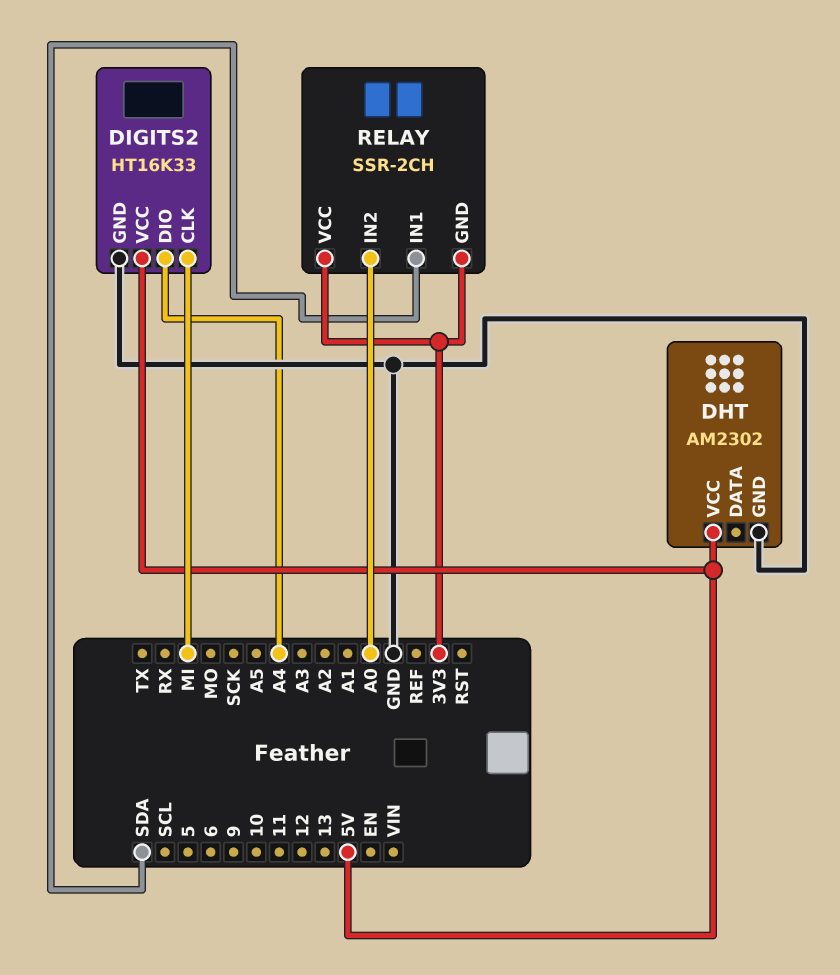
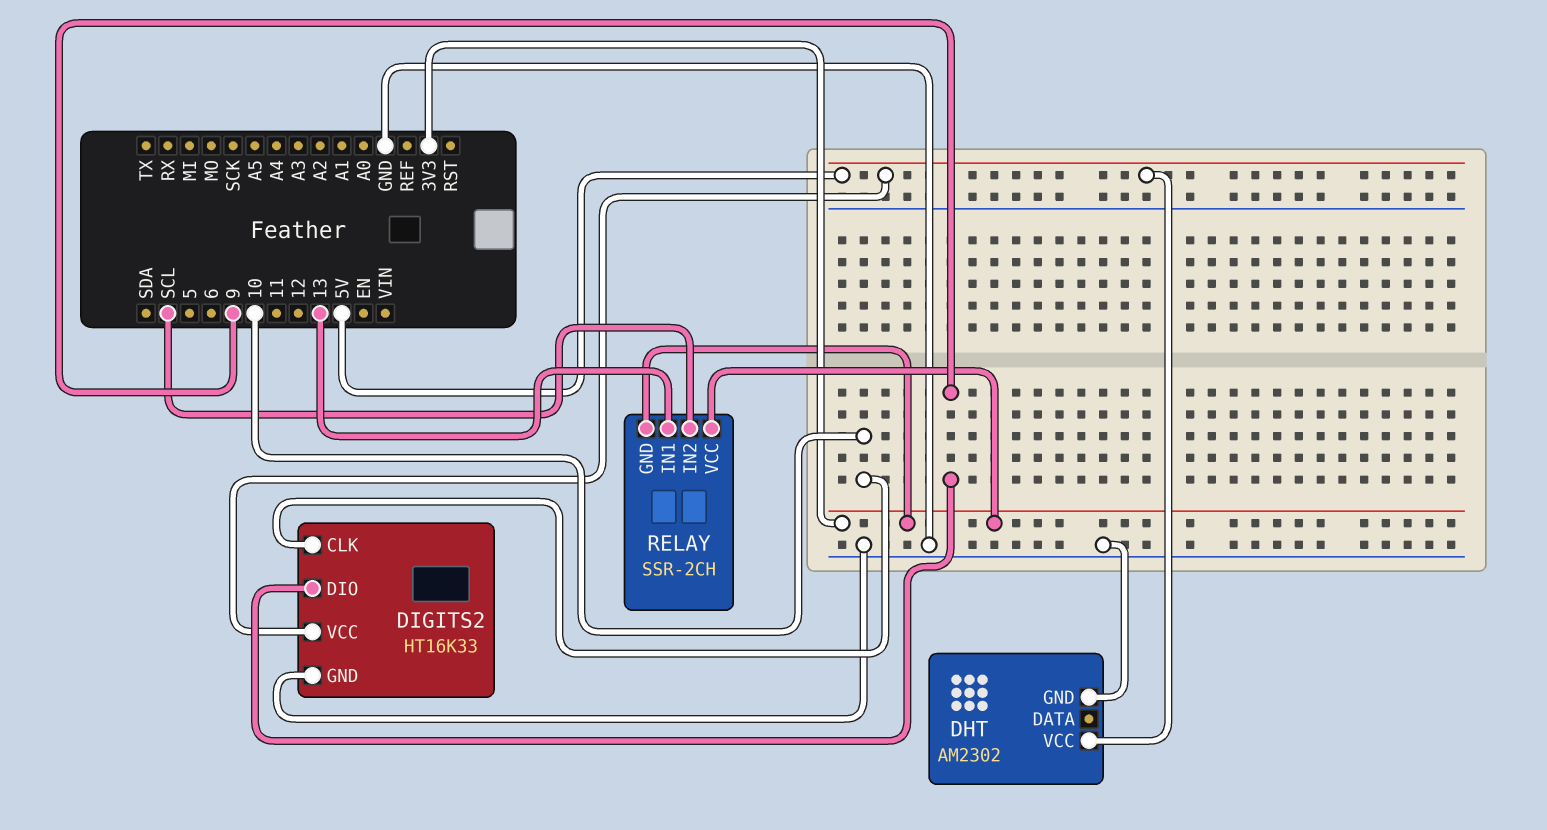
DIGITS2 pin CLK: MI -> 10
DIGITS2 pin DIO: A4 -> 9
RELAY pin IN1: SDA -> 13
RELAY pin IN2: A0 -> SCL

